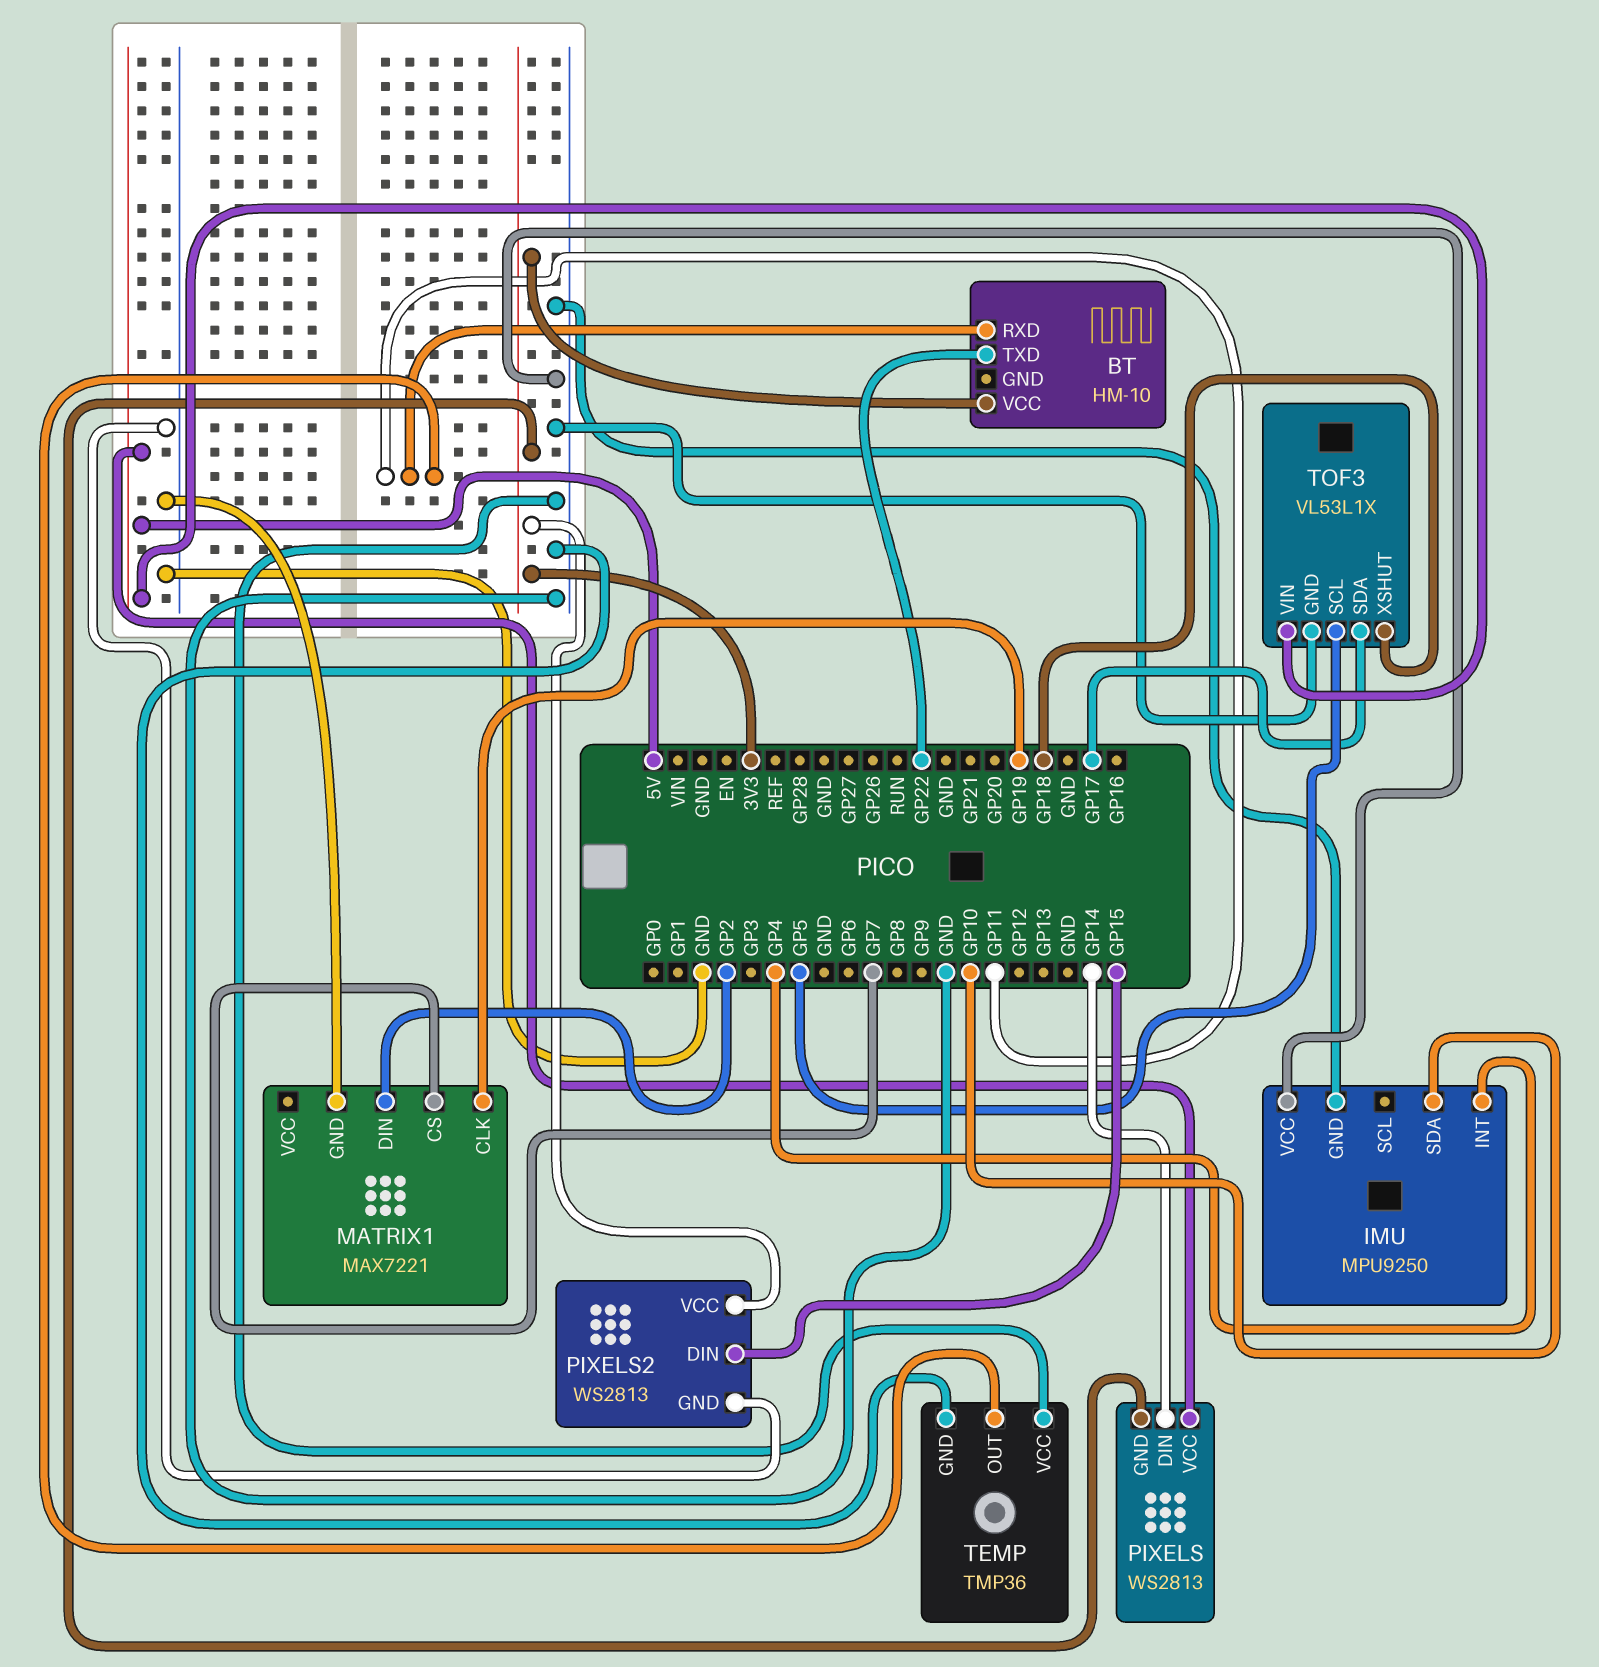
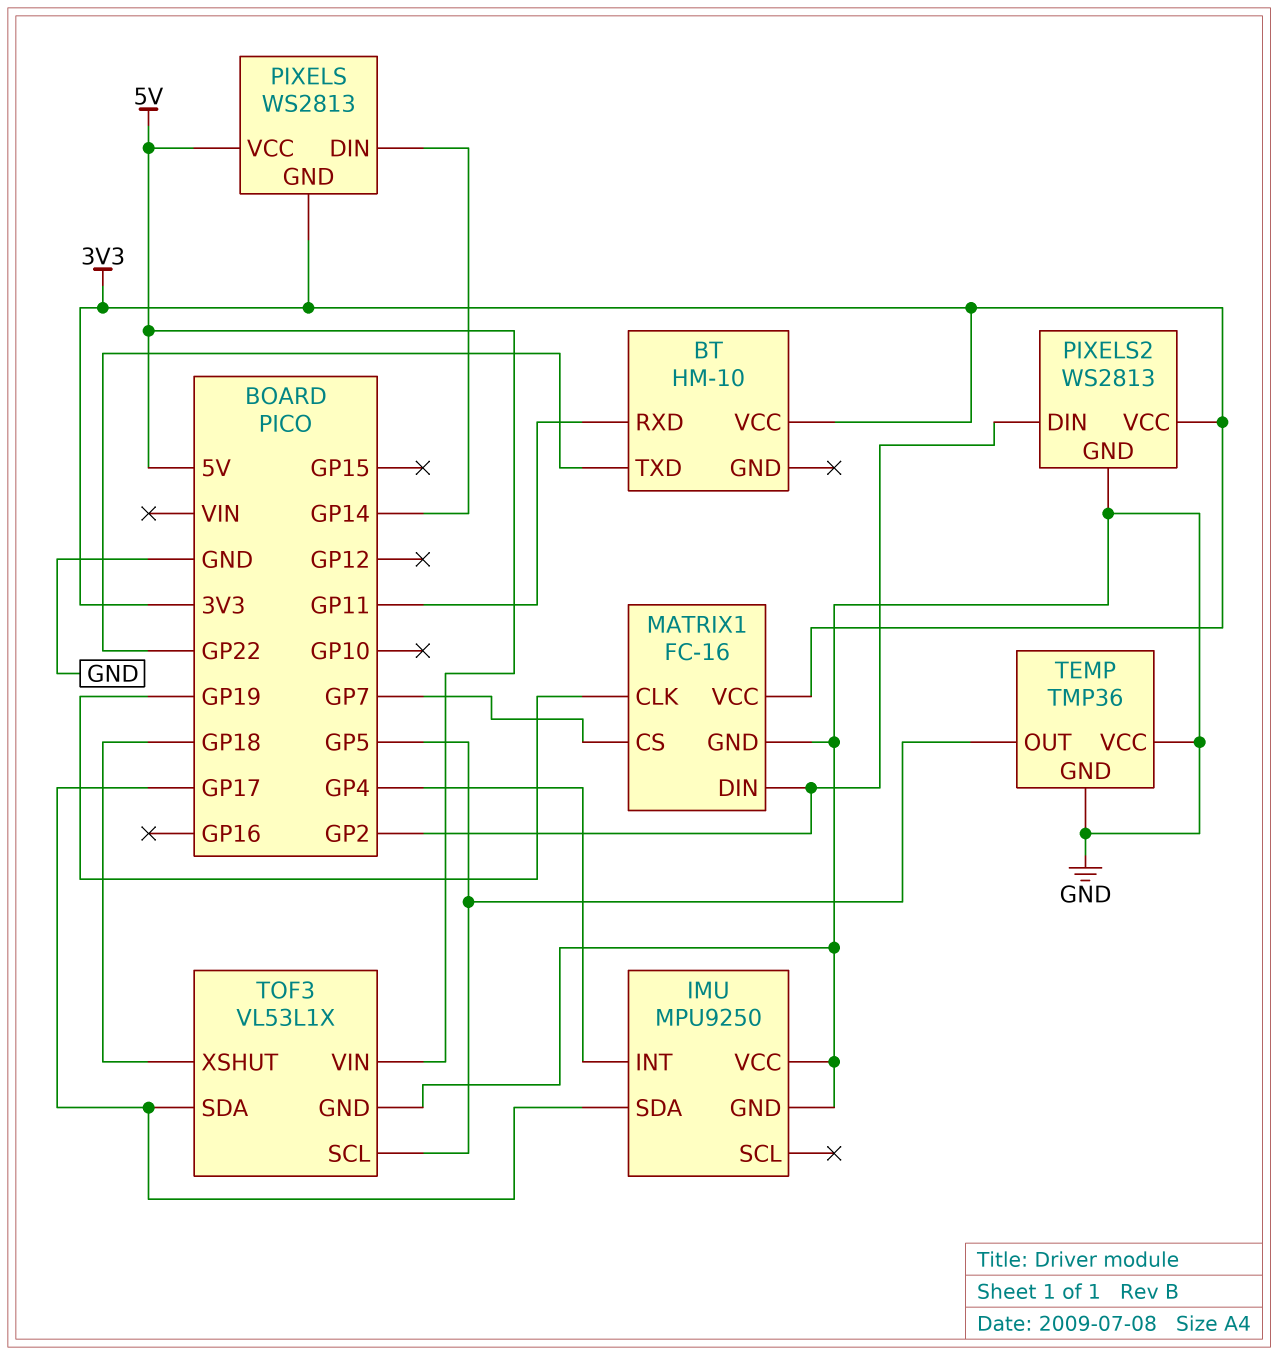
IMU pin SDA: GP10 -> GP17
MATRIX1: MAX7221 -> FC-16
MATRIX1 pin VCC: none -> 3V3
PIXELS2 pin DIN: GP15 -> GP2
TEMP pin OUT: GP11 -> GP5

